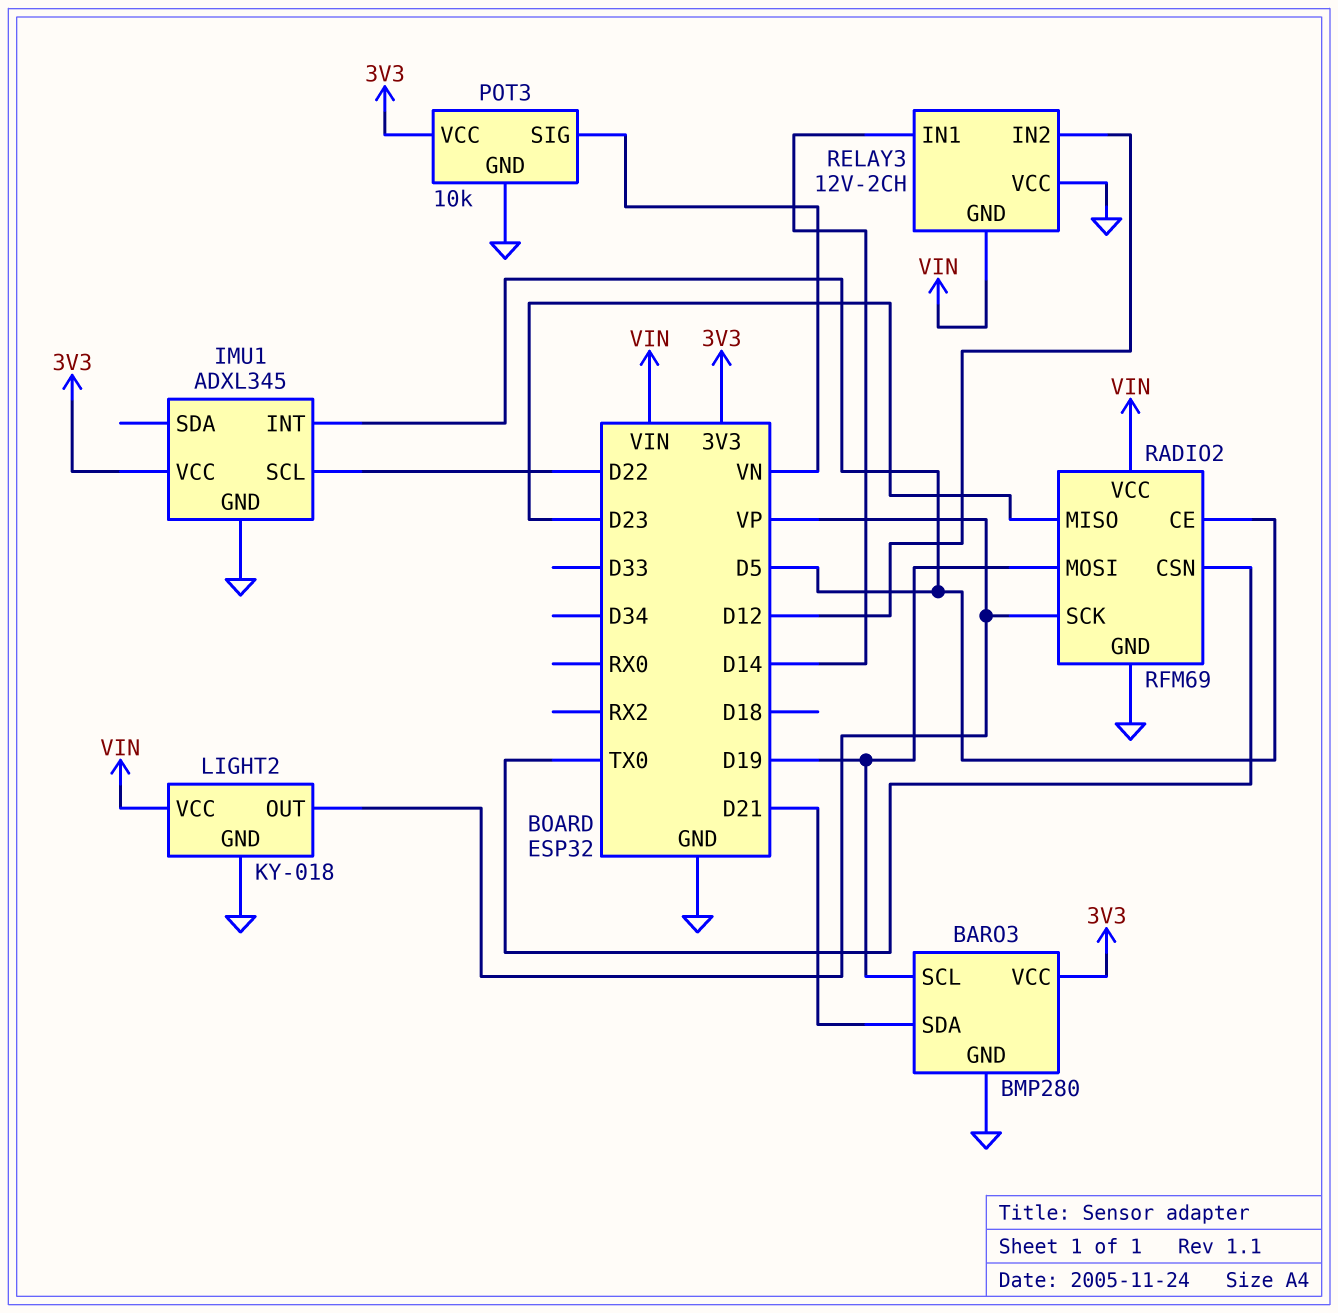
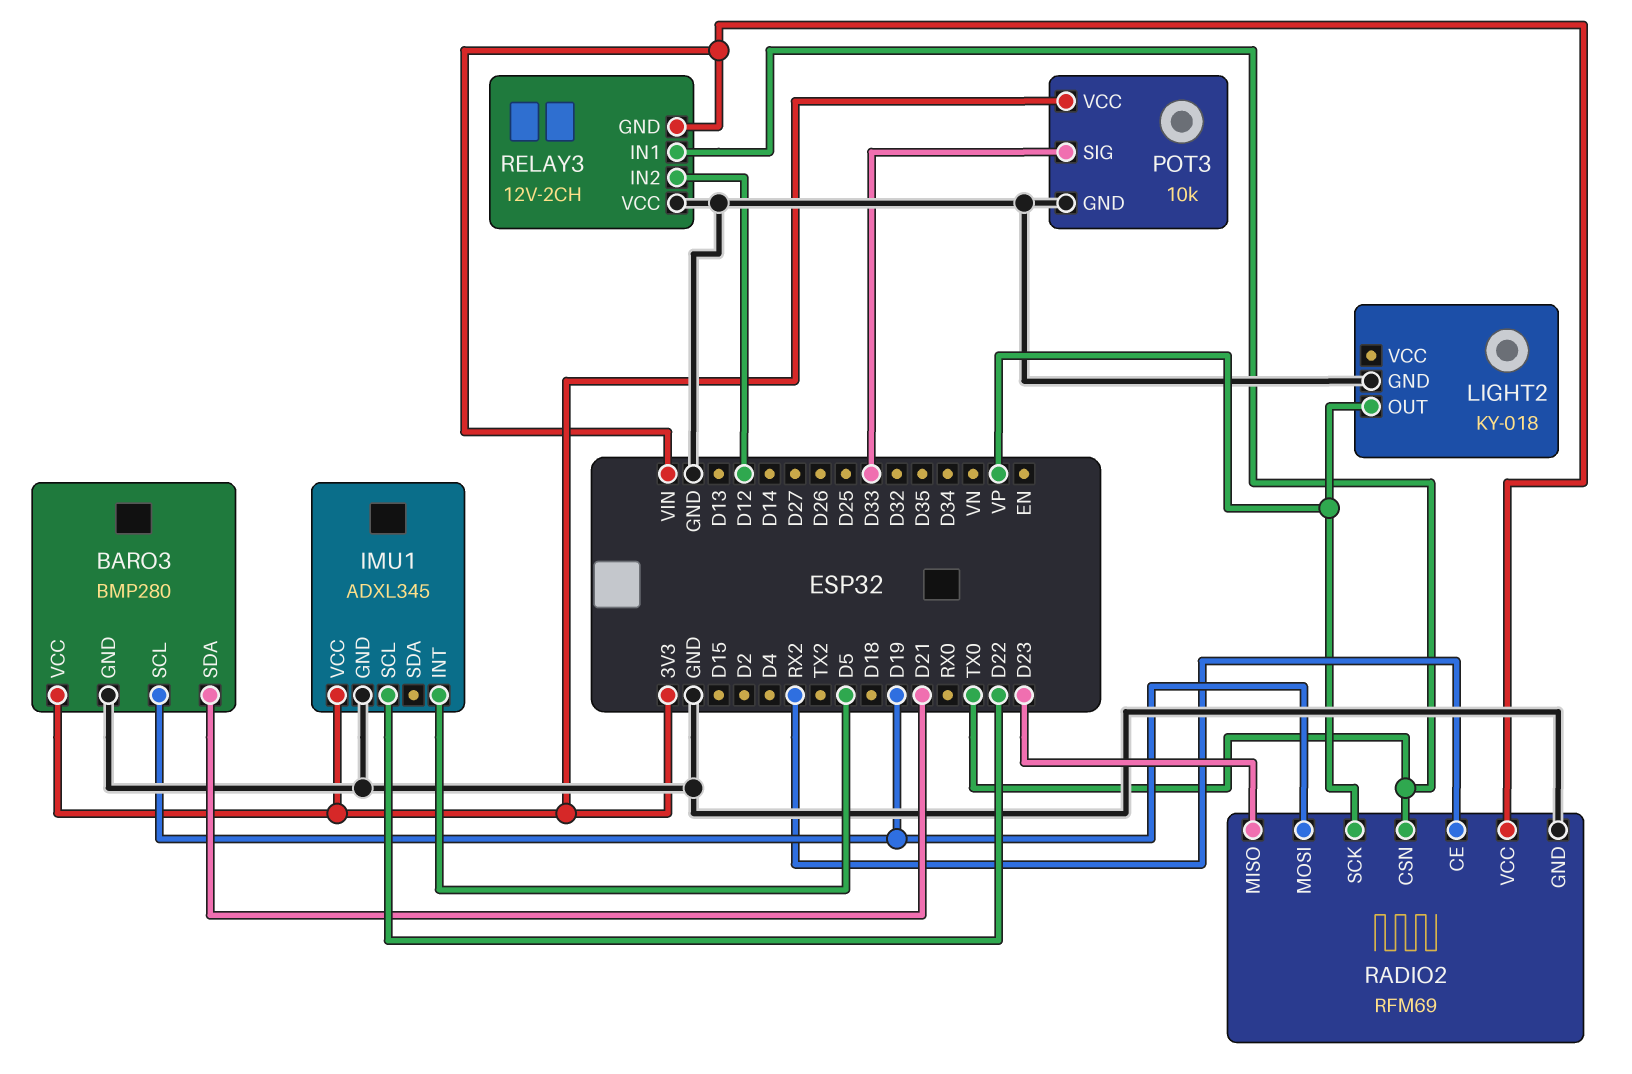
LIGHT2 pin VCC: VIN -> none
POT3 pin SIG: VN -> D33
RADIO2 pin CE: D5 -> RX2
RELAY3 pin IN1: D14 -> TX0

